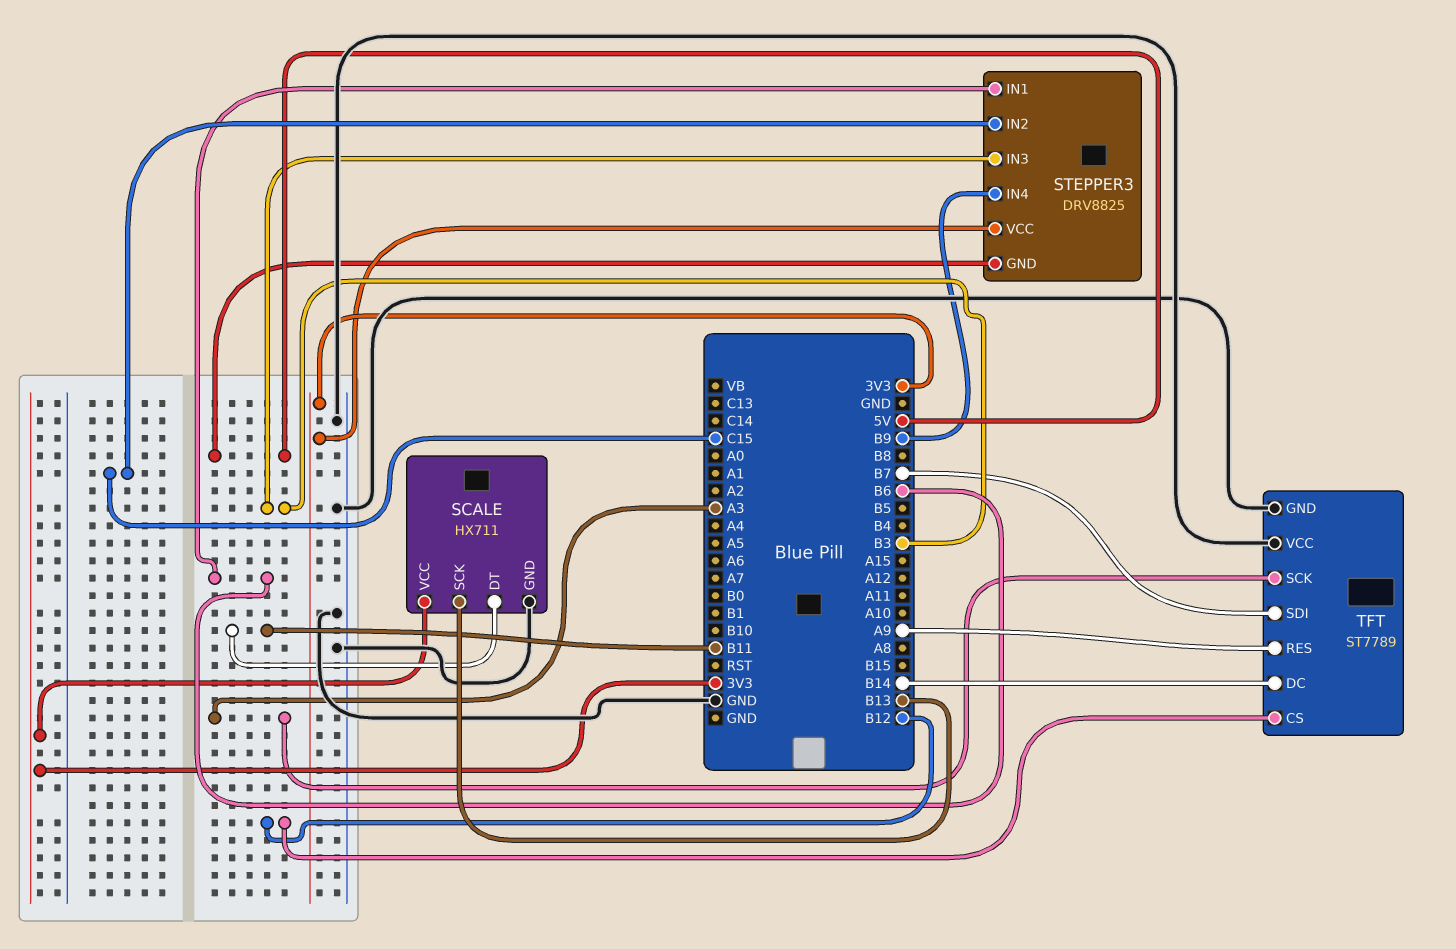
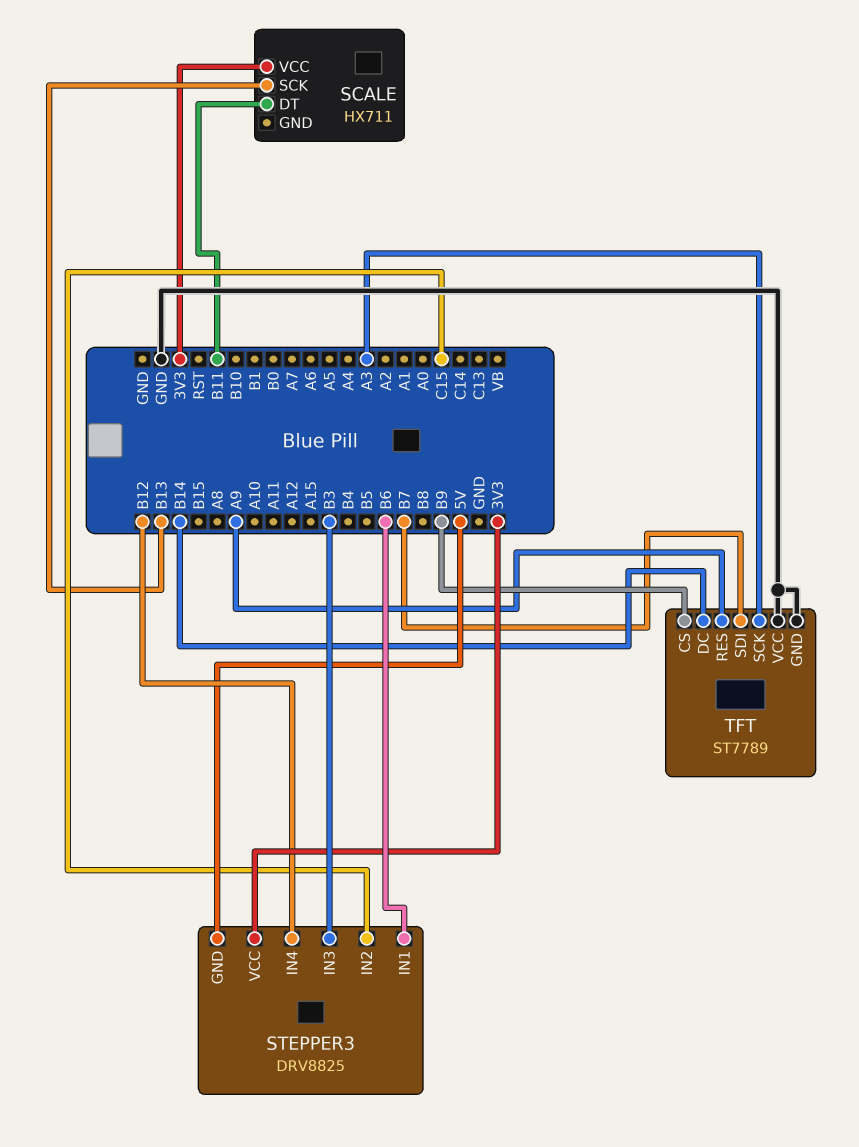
SCALE pin GND: GND -> none
STEPPER3 pin IN4: B9 -> B12
TFT pin CS: B12 -> B9

